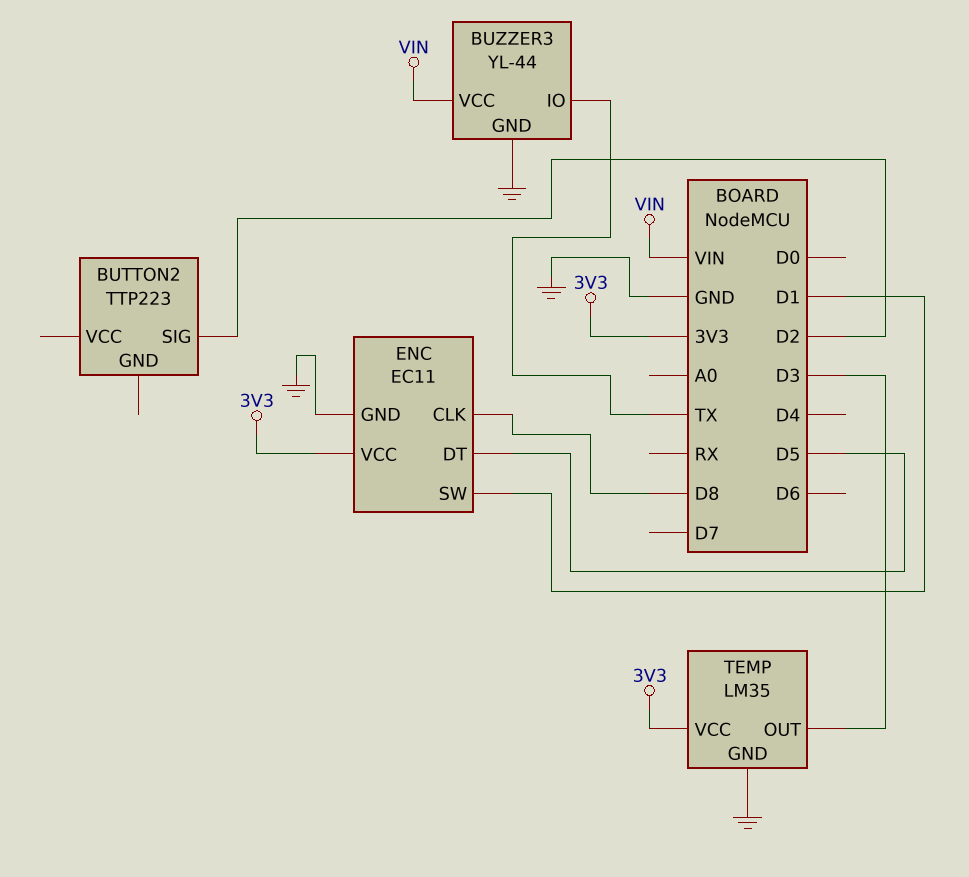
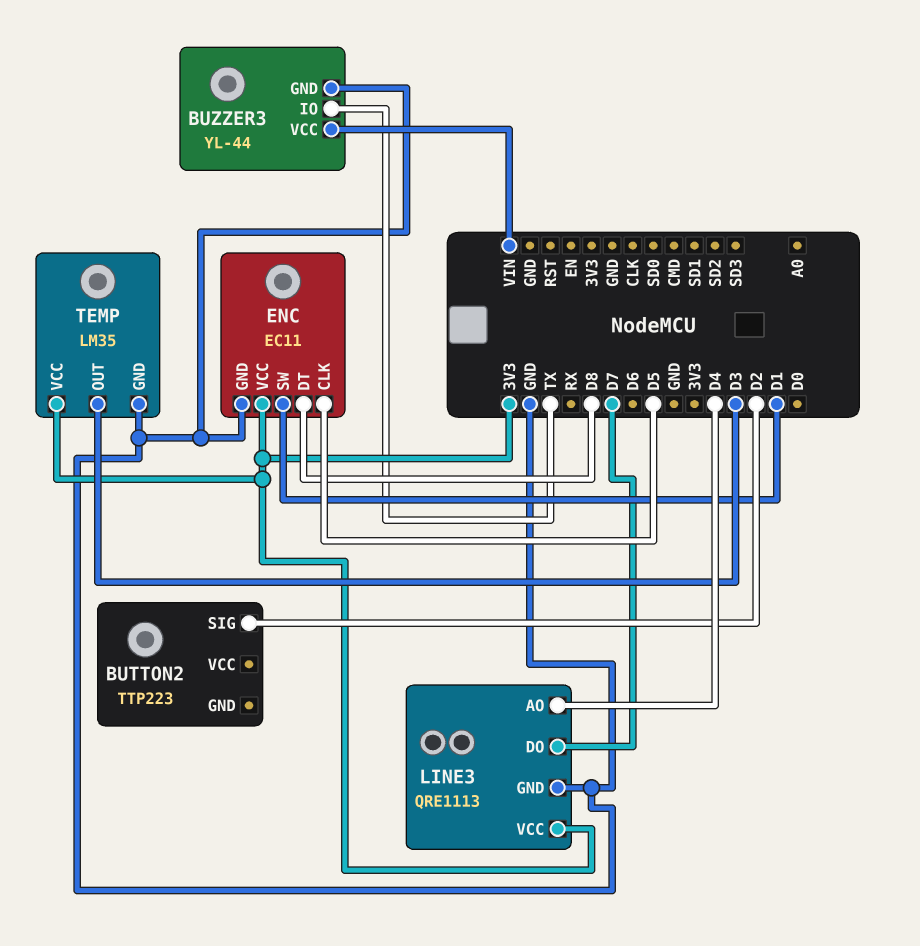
ENC pin CLK: D8 -> D5
ENC pin DT: D5 -> D8
LINE3: none -> QRE1113
LINE3 pin AO: none -> D4
LINE3 pin DO: none -> D7
LINE3 pin GND: none -> GND
LINE3 pin VCC: none -> 3V3

